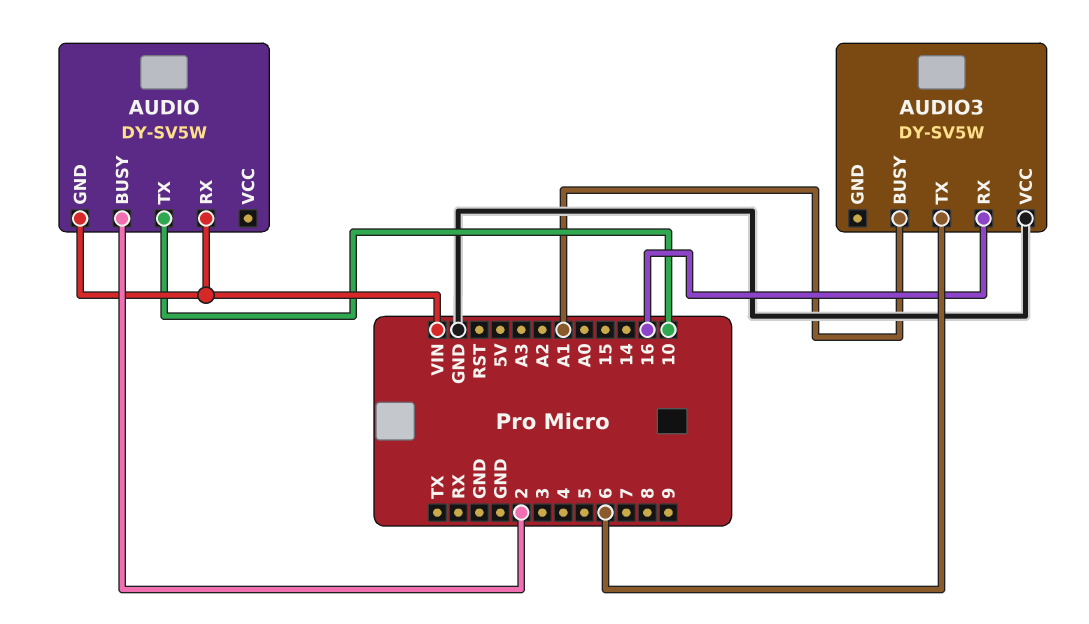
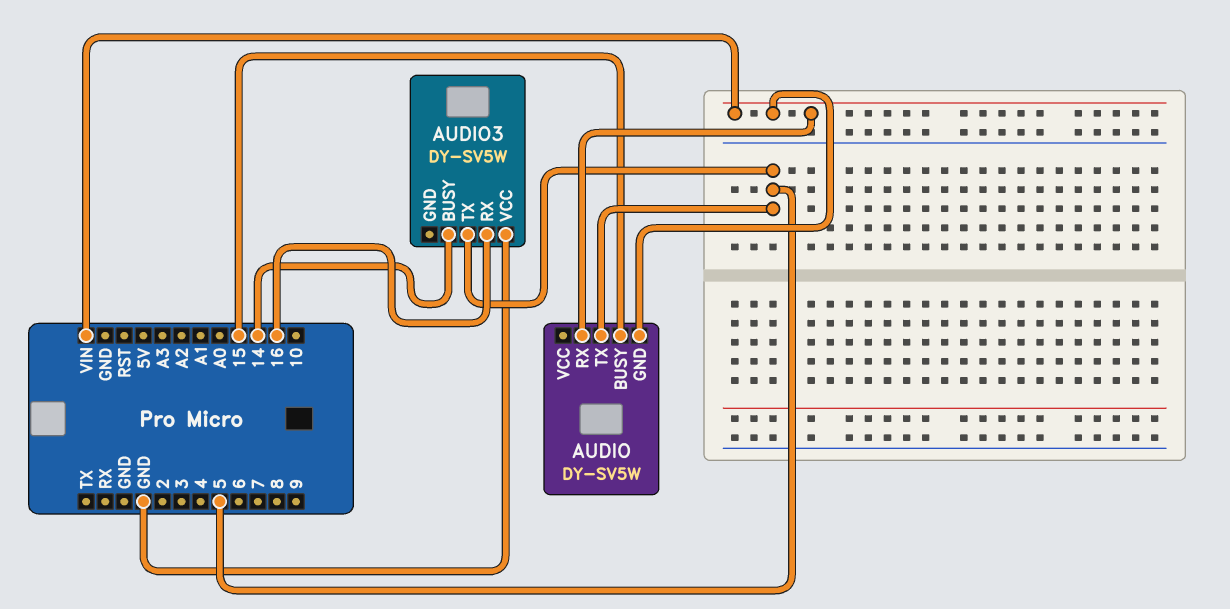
AUDIO pin BUSY: 2 -> 15
AUDIO pin TX: 10 -> 5
AUDIO3 pin BUSY: A1 -> 14
AUDIO3 pin TX: 6 -> 5

